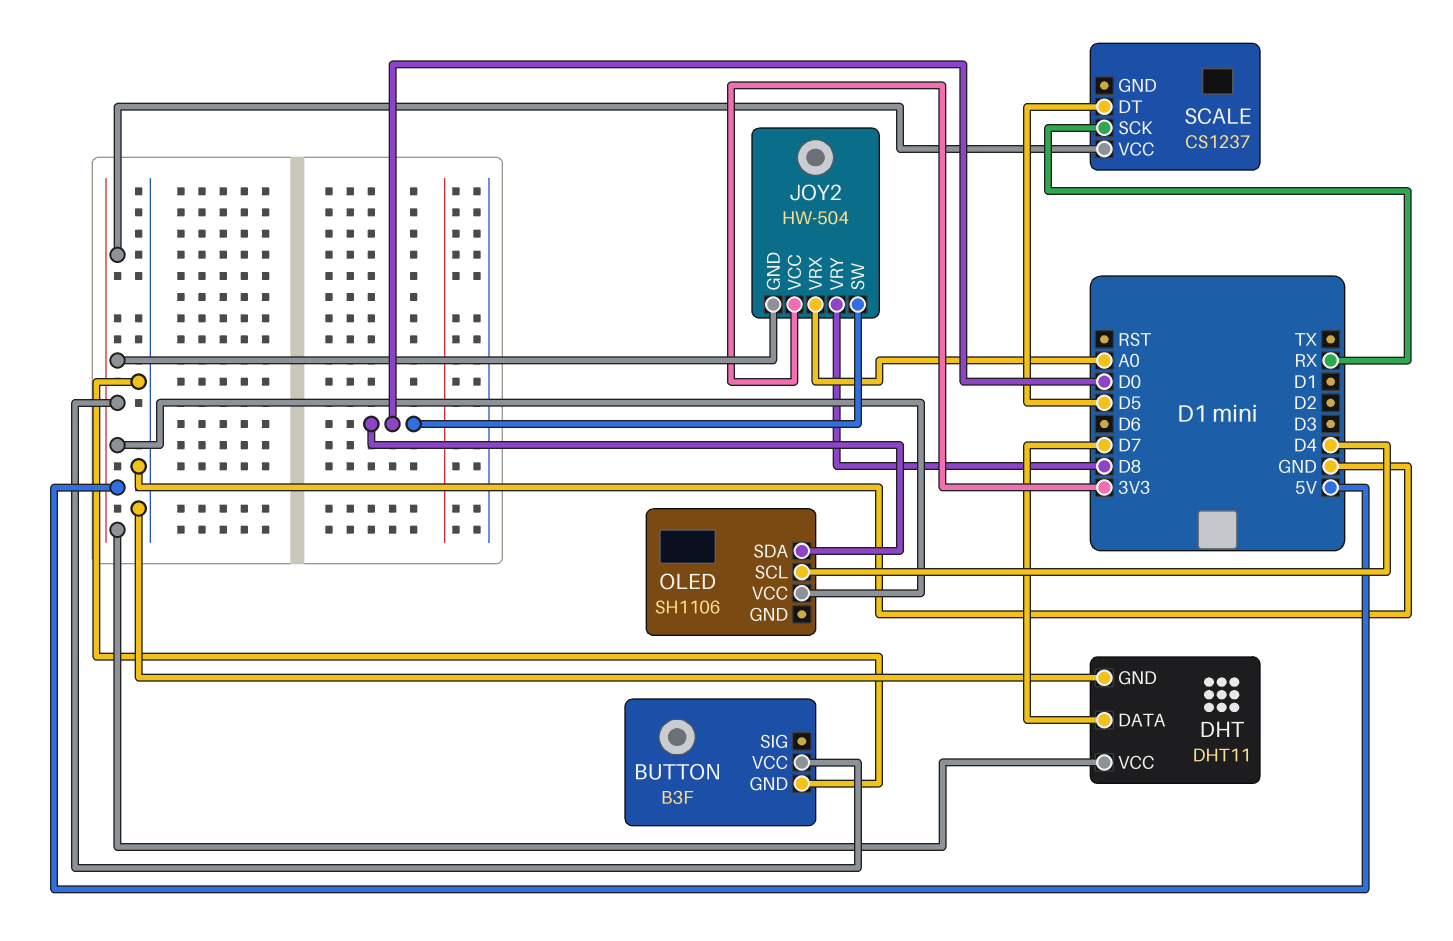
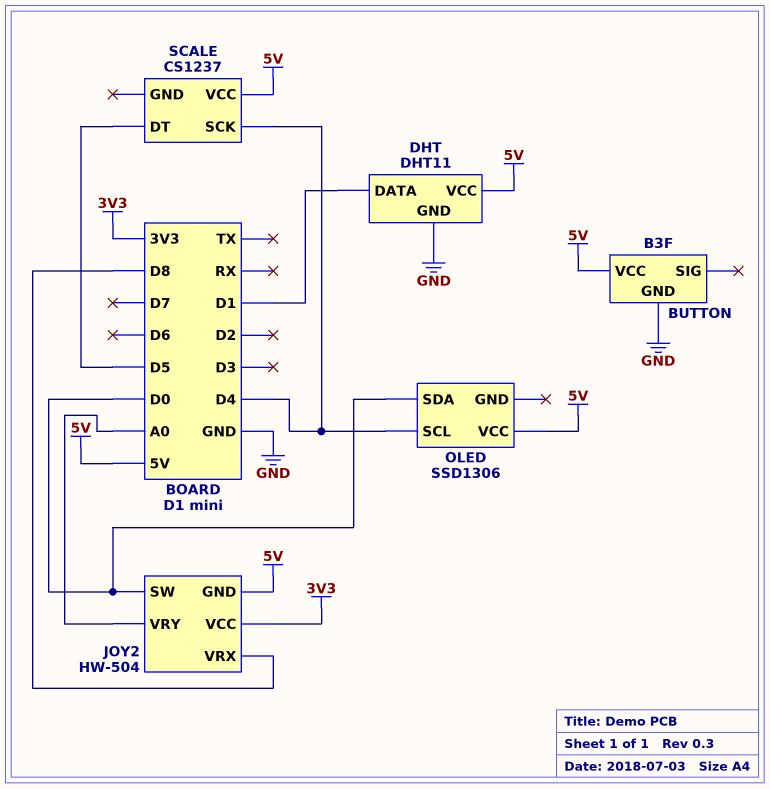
DHT pin DATA: D7 -> D1
JOY2 pin VRX: A0 -> D8
JOY2 pin VRY: D8 -> A0
OLED: SH1106 -> SSD1306
SCALE pin SCK: RX -> D4

